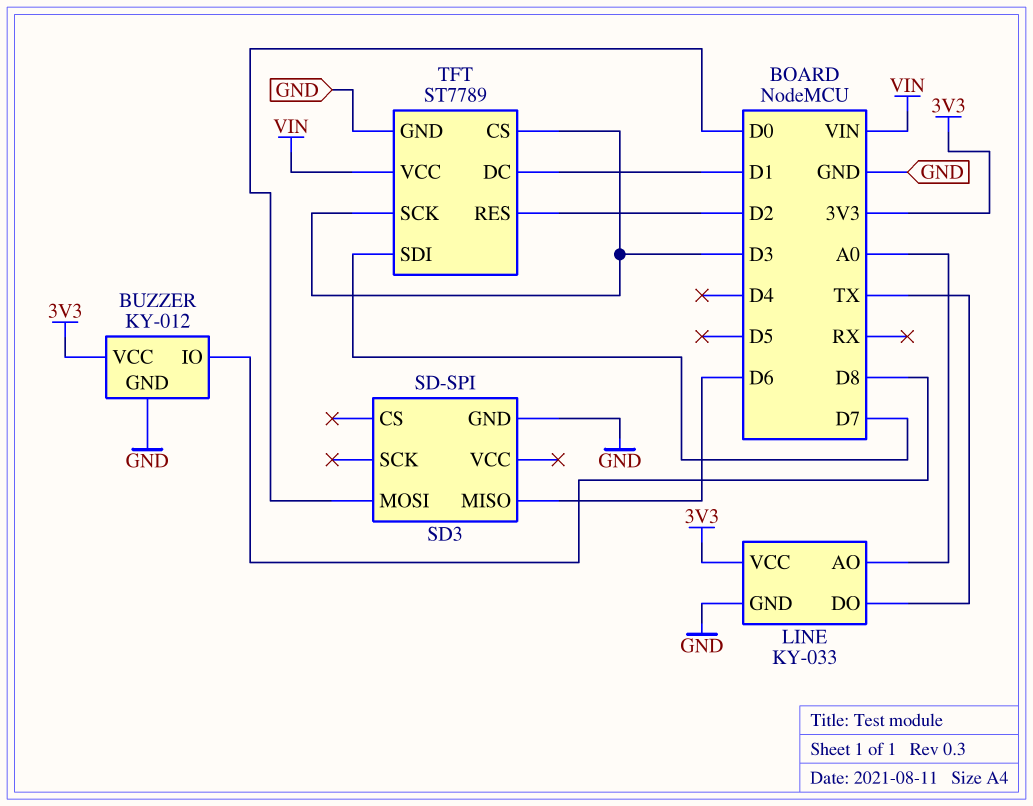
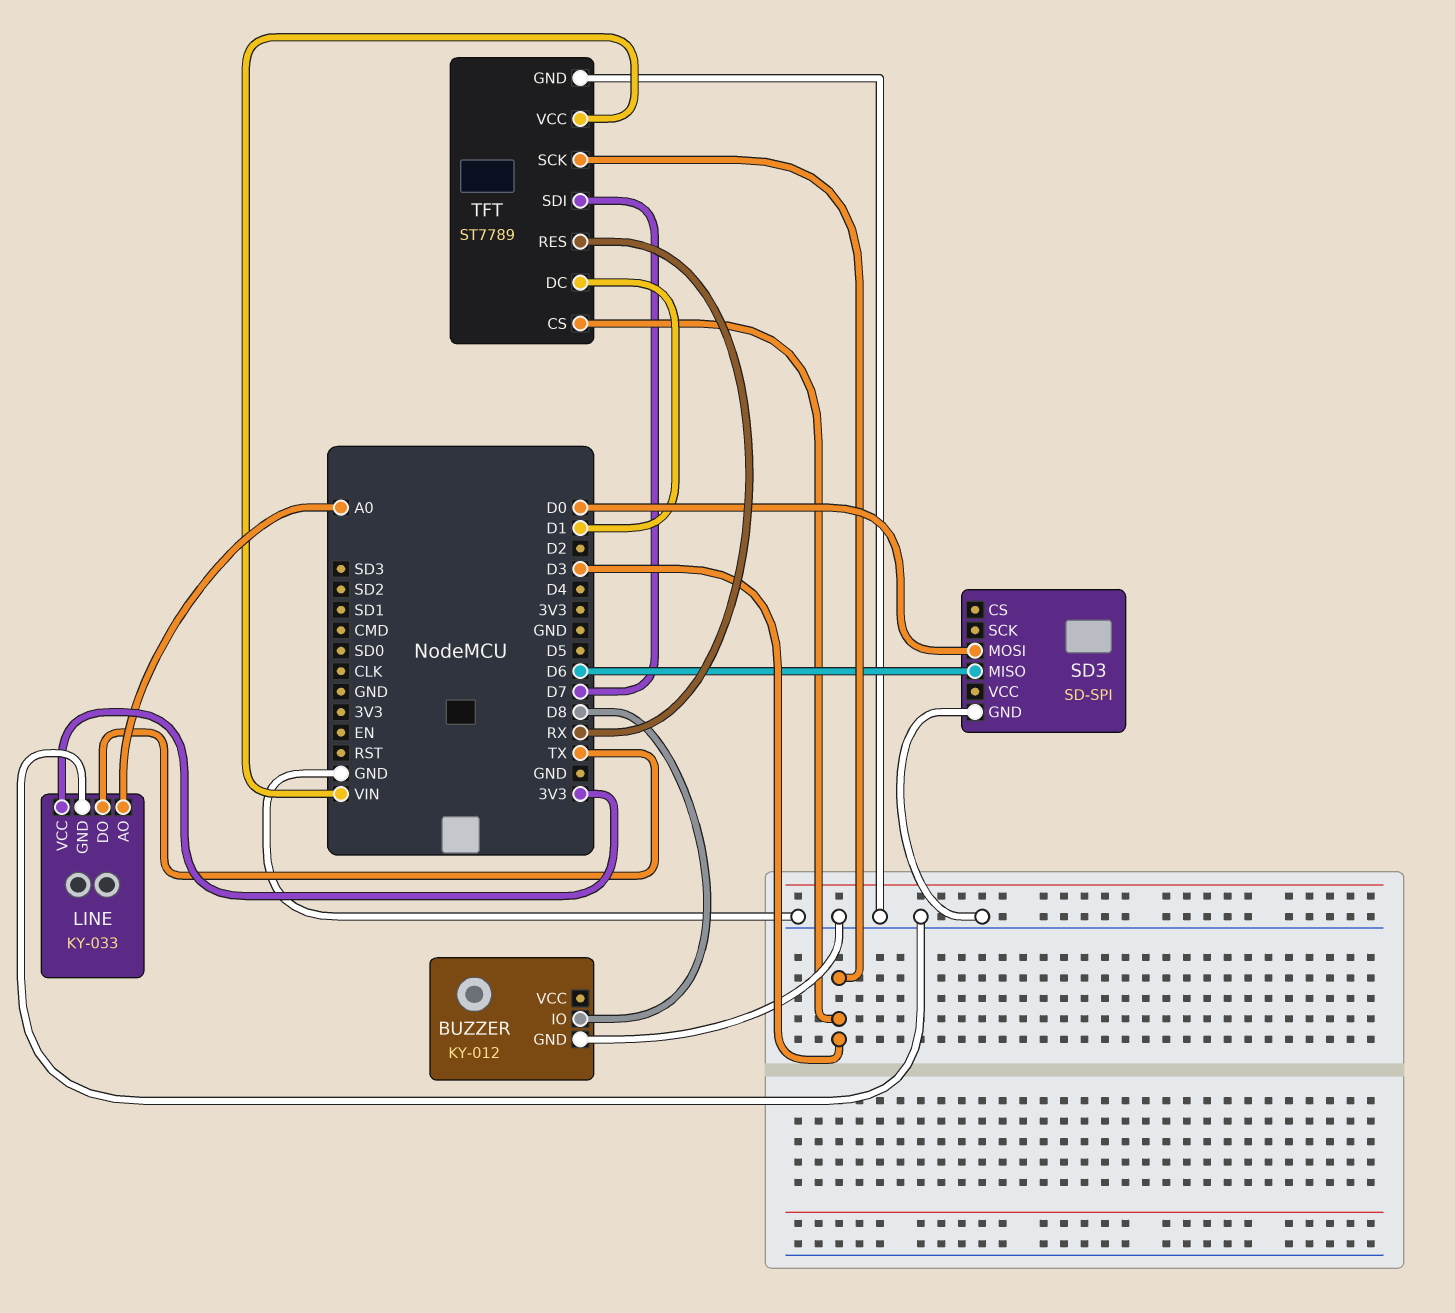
BUZZER pin VCC: 3V3 -> none
TFT pin RES: D2 -> RX

